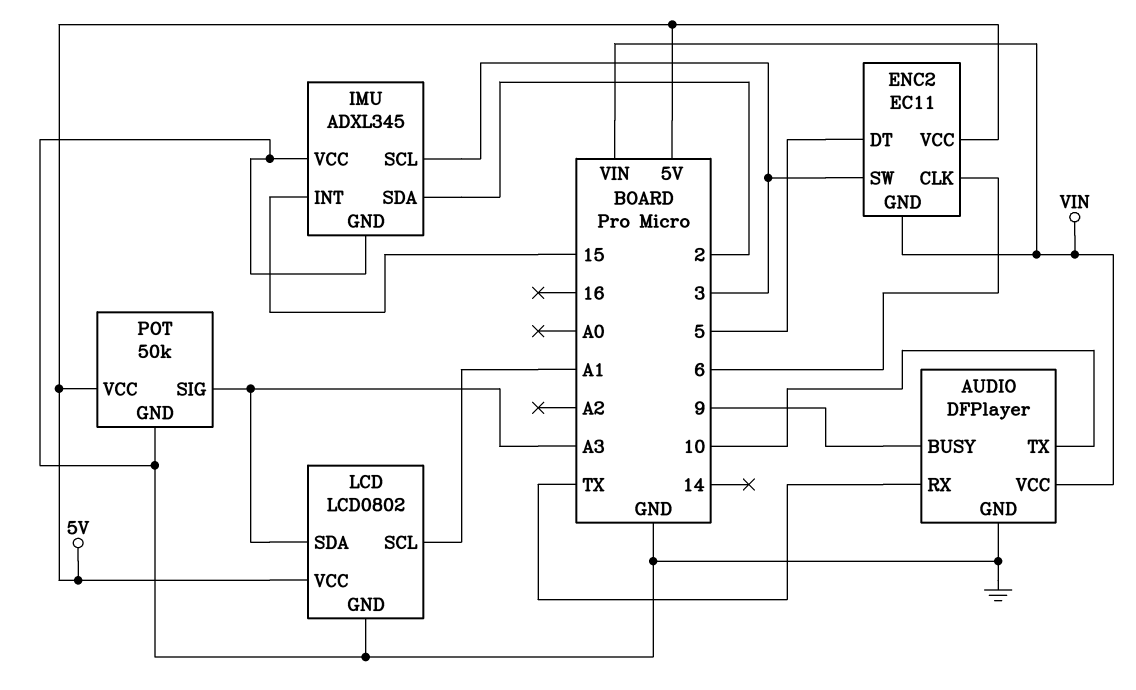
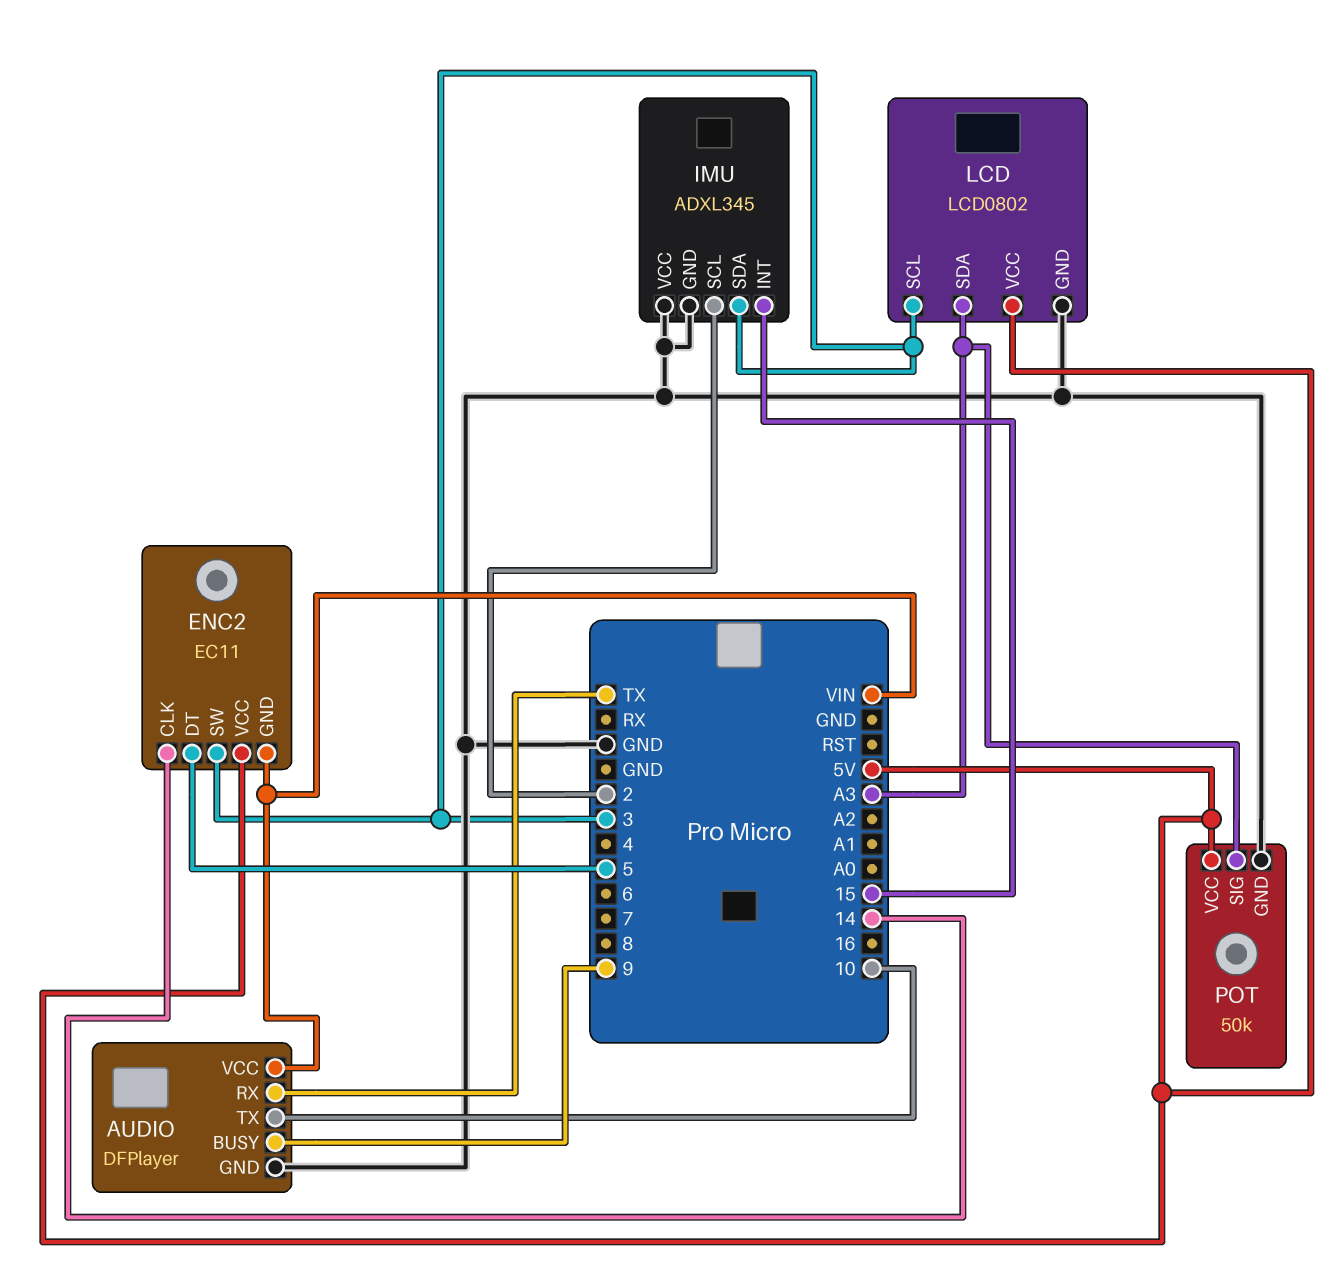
ENC2 pin CLK: 6 -> 14
IMU pin SCL: 3 -> 2
IMU pin SDA: 2 -> 3
LCD pin SCL: A1 -> 3

